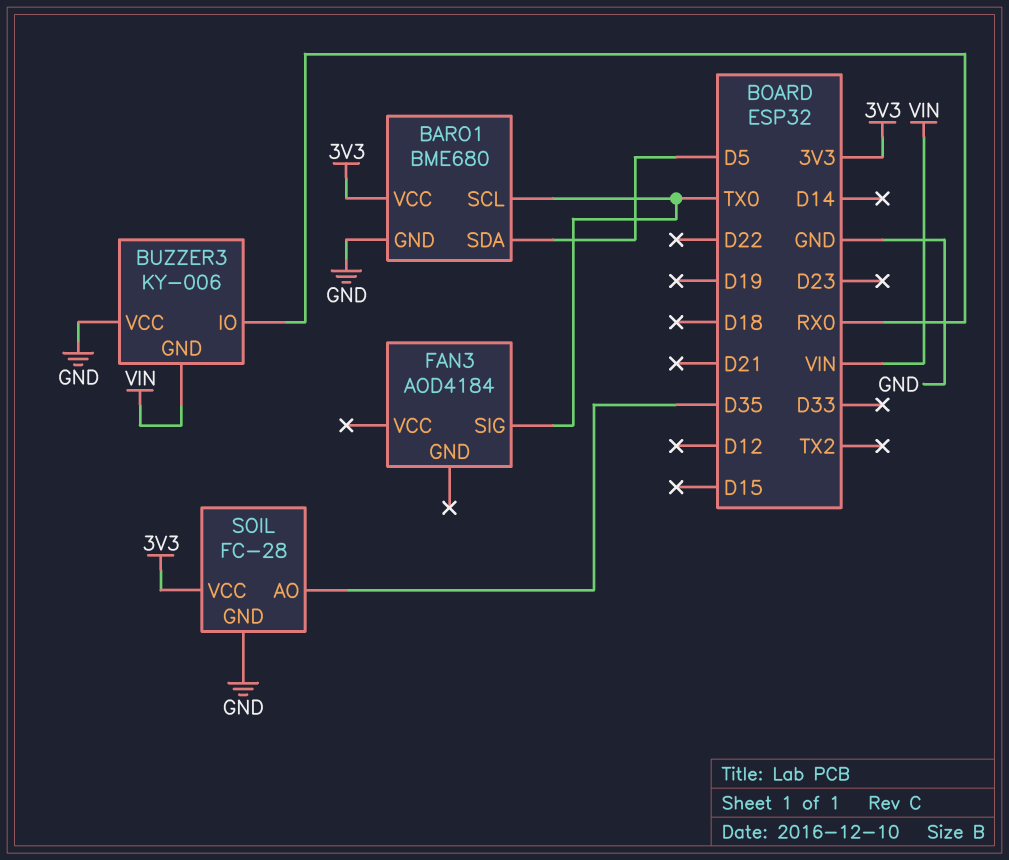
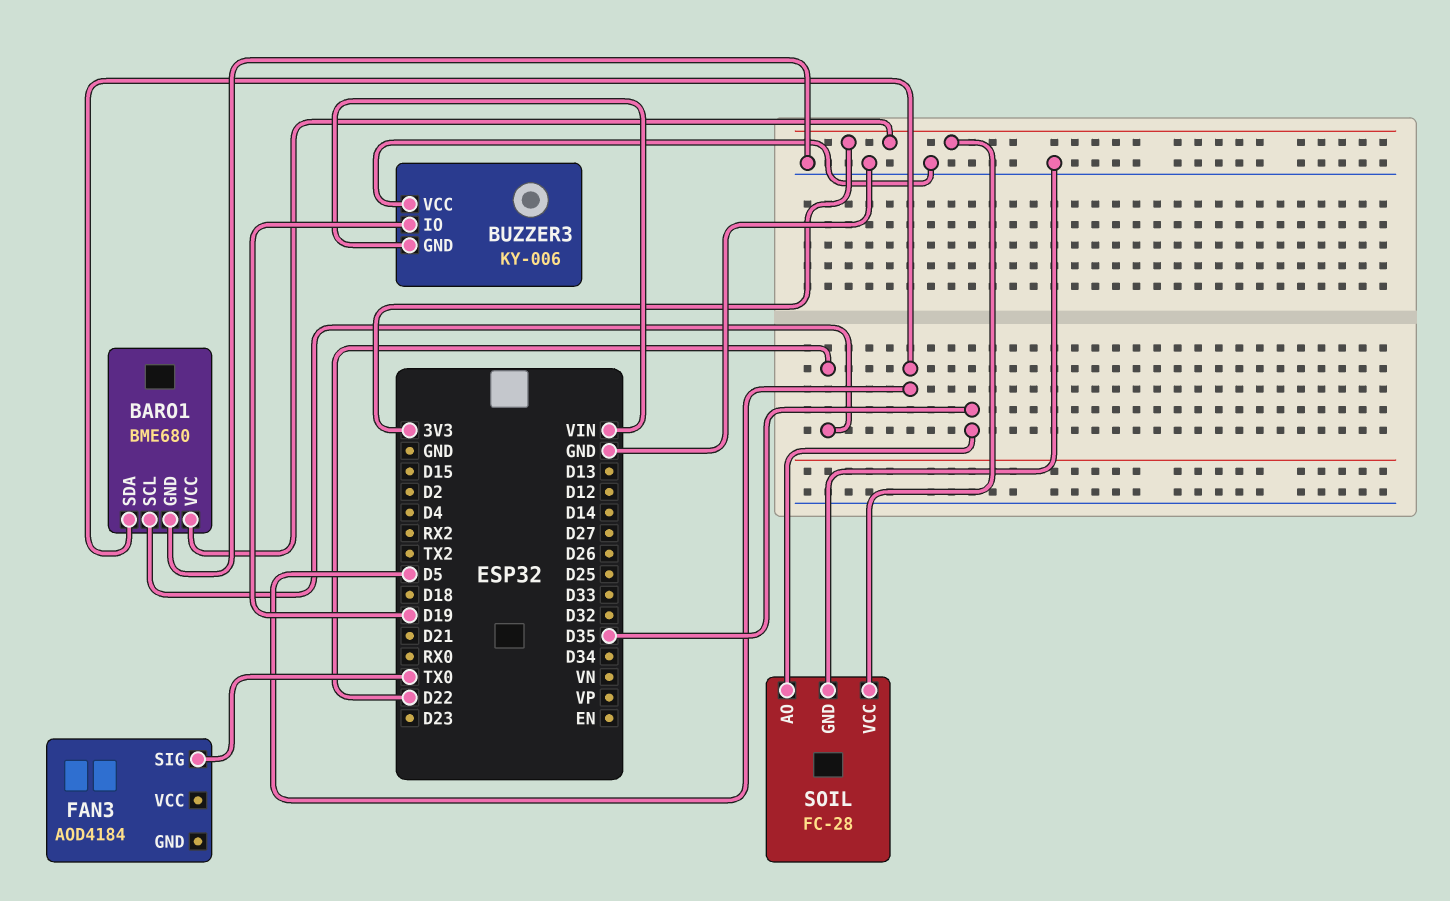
BARO1 pin SCL: TX0 -> D22
BUZZER3 pin IO: RX0 -> D19

